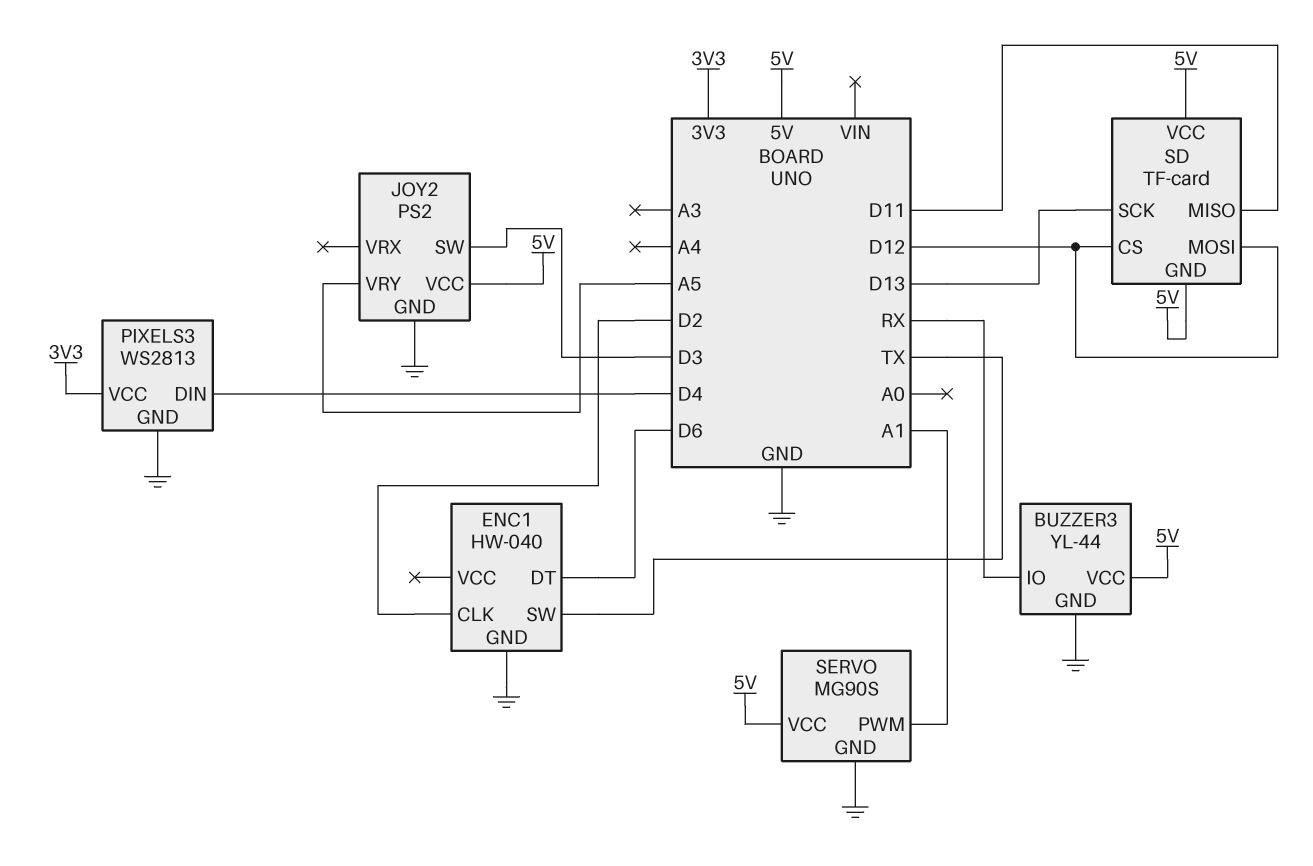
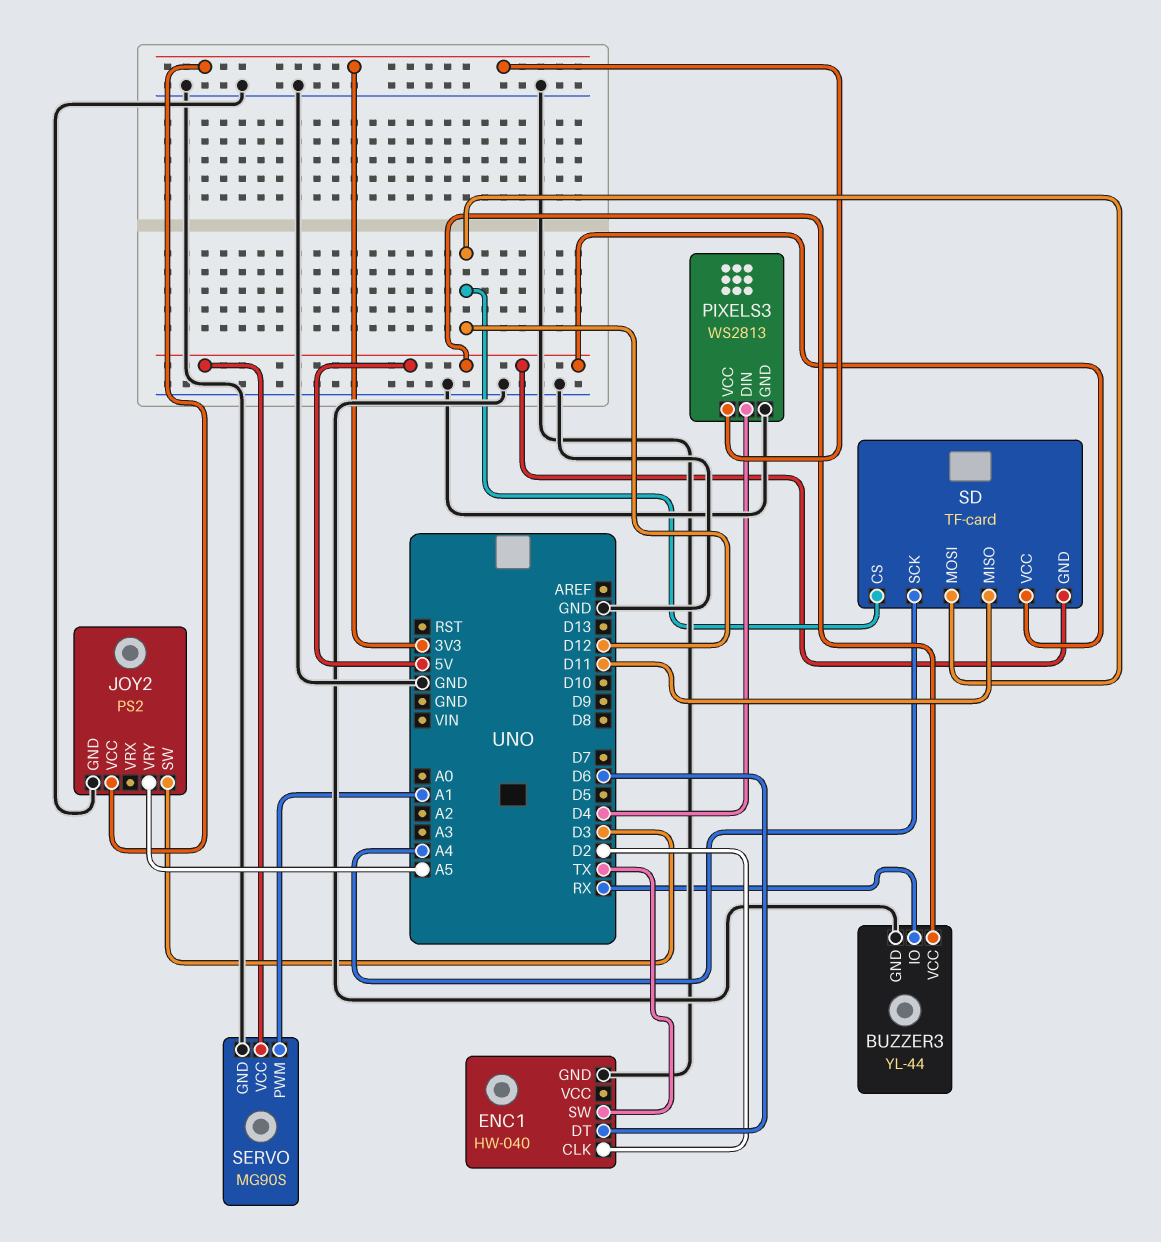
JOY2 pin VCC: 5V -> 3V3
SD pin SCK: D13 -> A4

